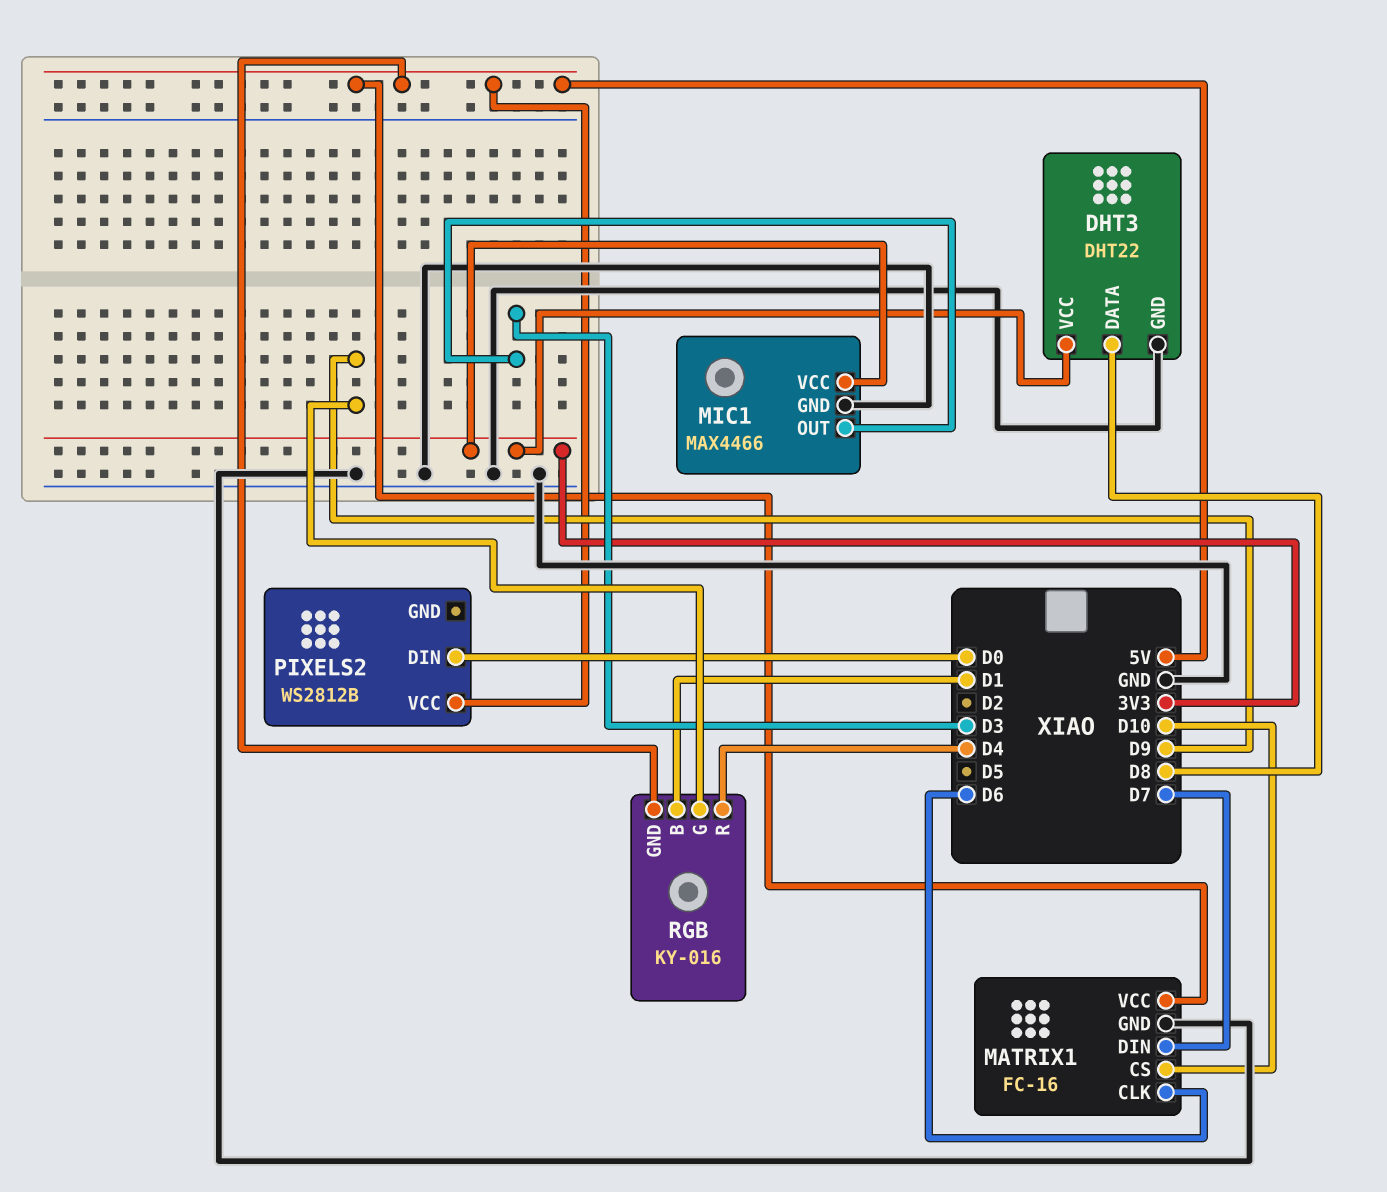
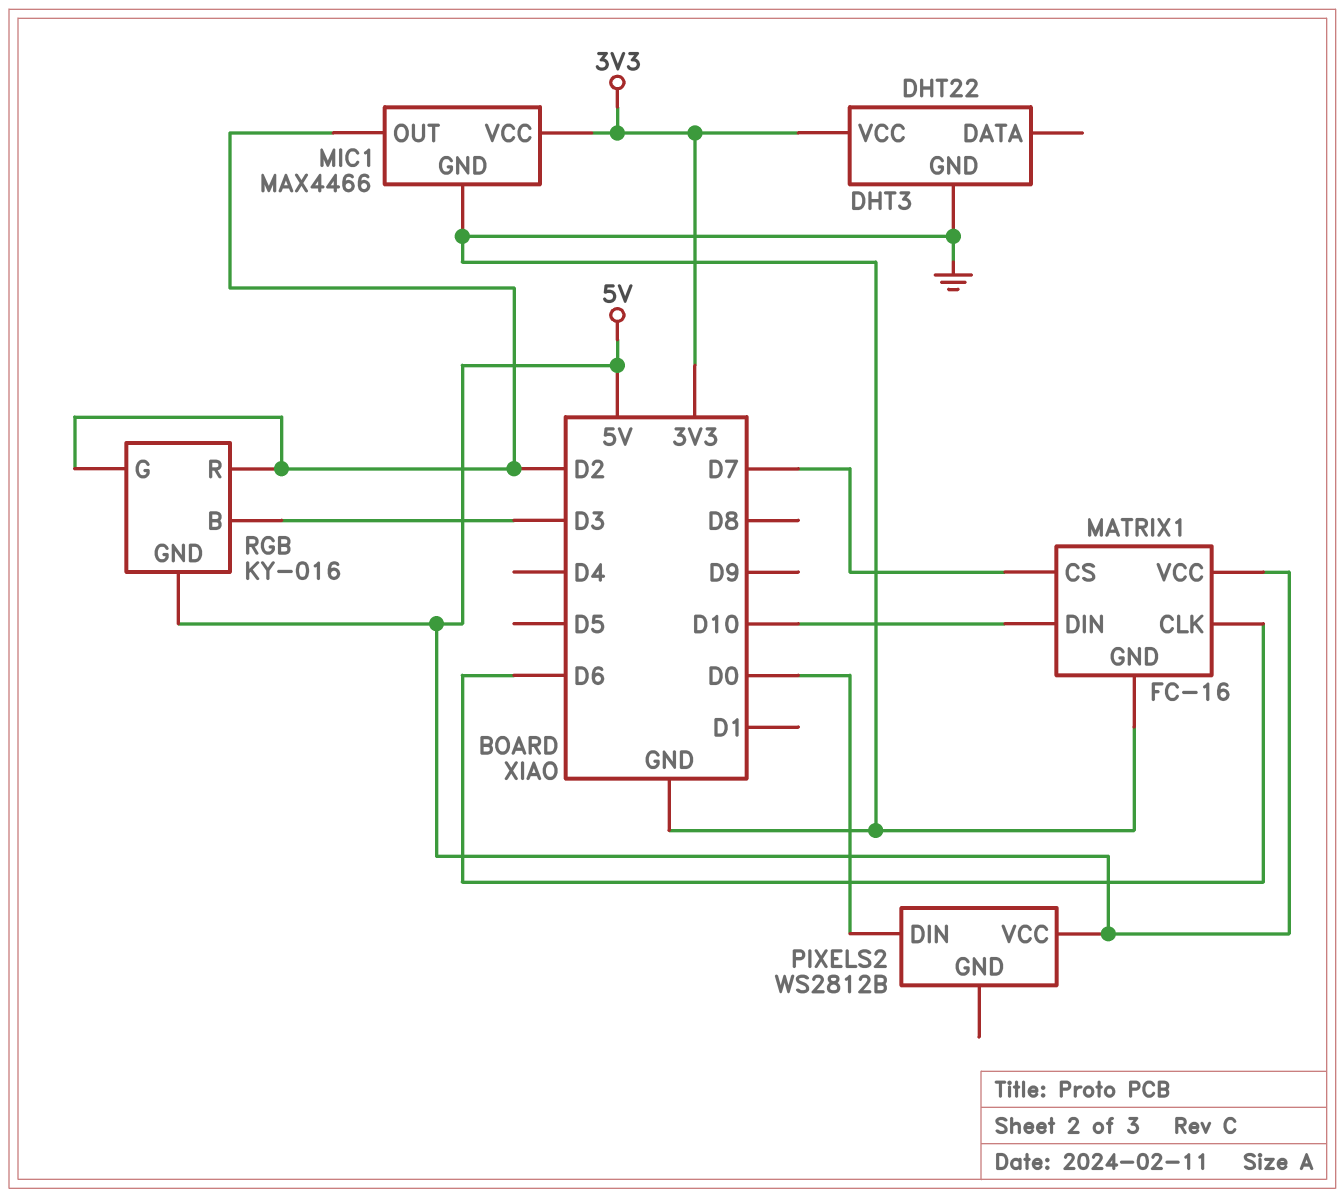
DHT3 pin DATA: D8 -> none
MATRIX1 pin CS: D10 -> D7
MATRIX1 pin DIN: D7 -> D10
MIC1 pin OUT: D3 -> D2
RGB pin B: D1 -> D3
RGB pin G: D9 -> D2
RGB pin R: D4 -> D2

